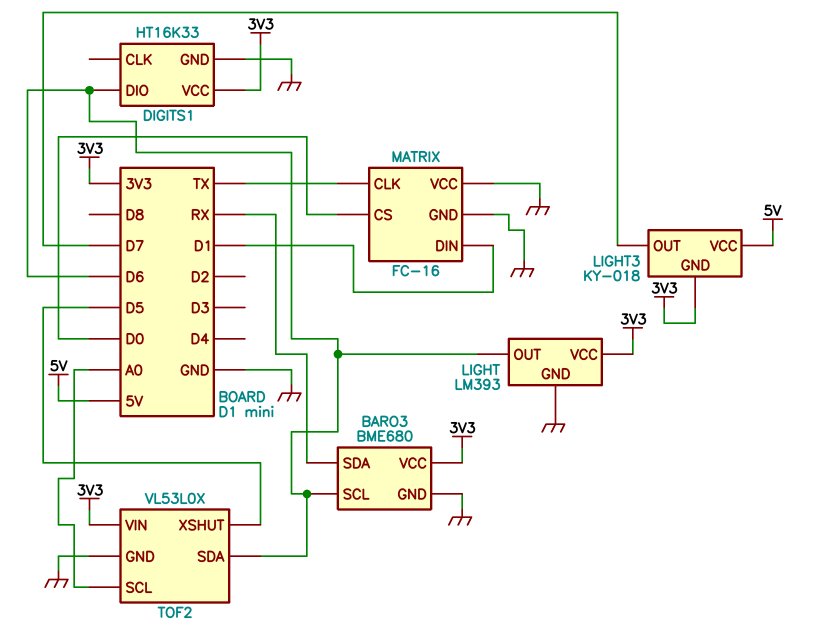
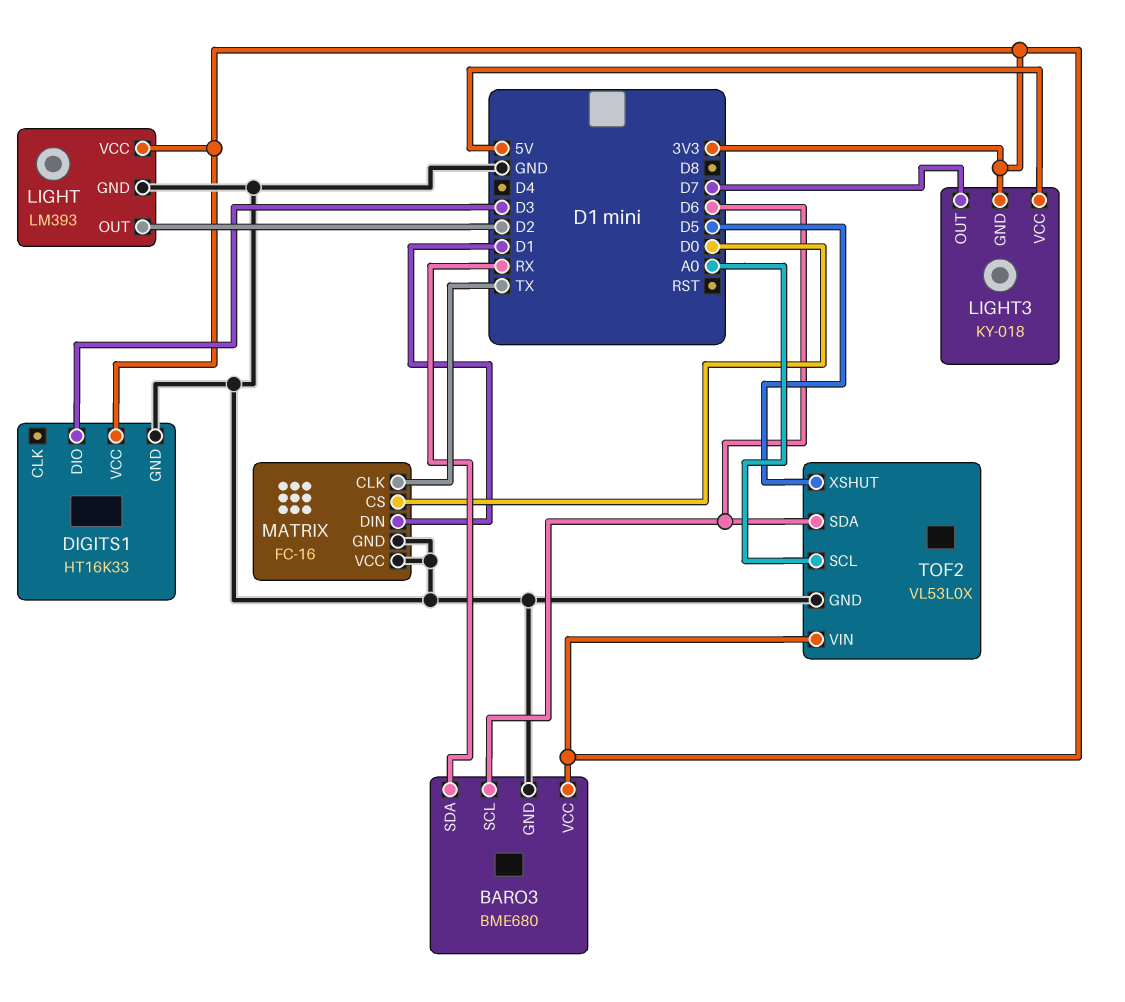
DIGITS1 pin DIO: D6 -> D3
LIGHT pin OUT: D6 -> D2

